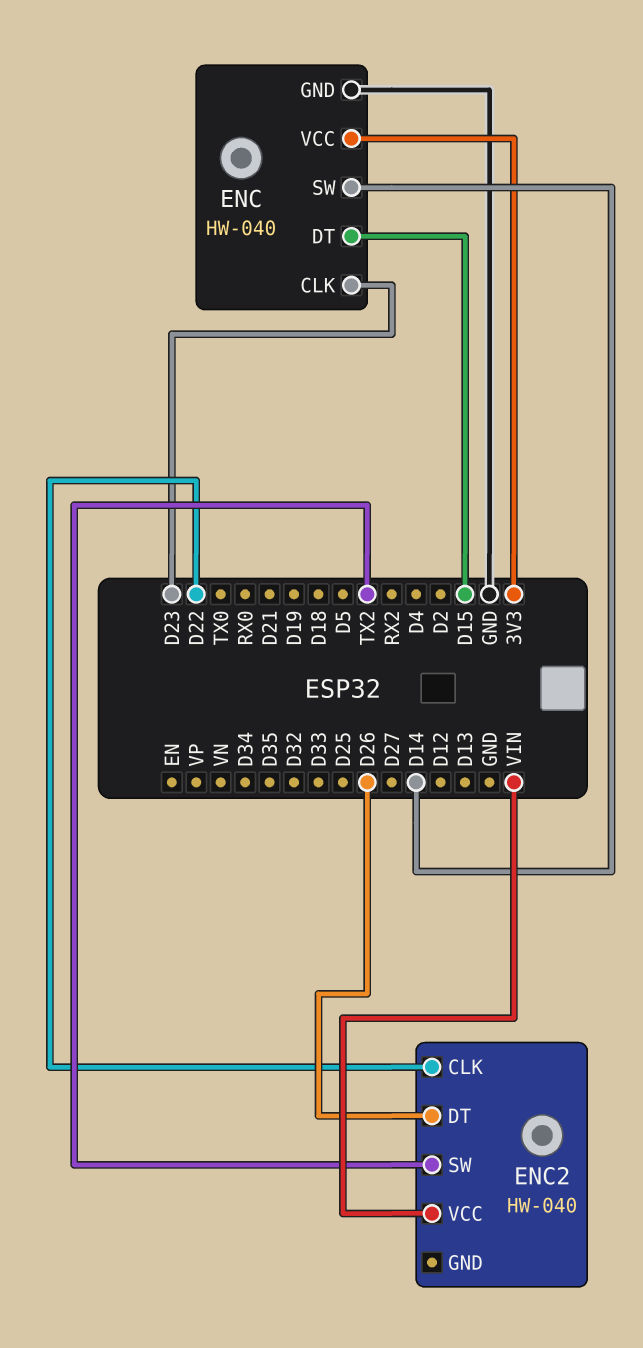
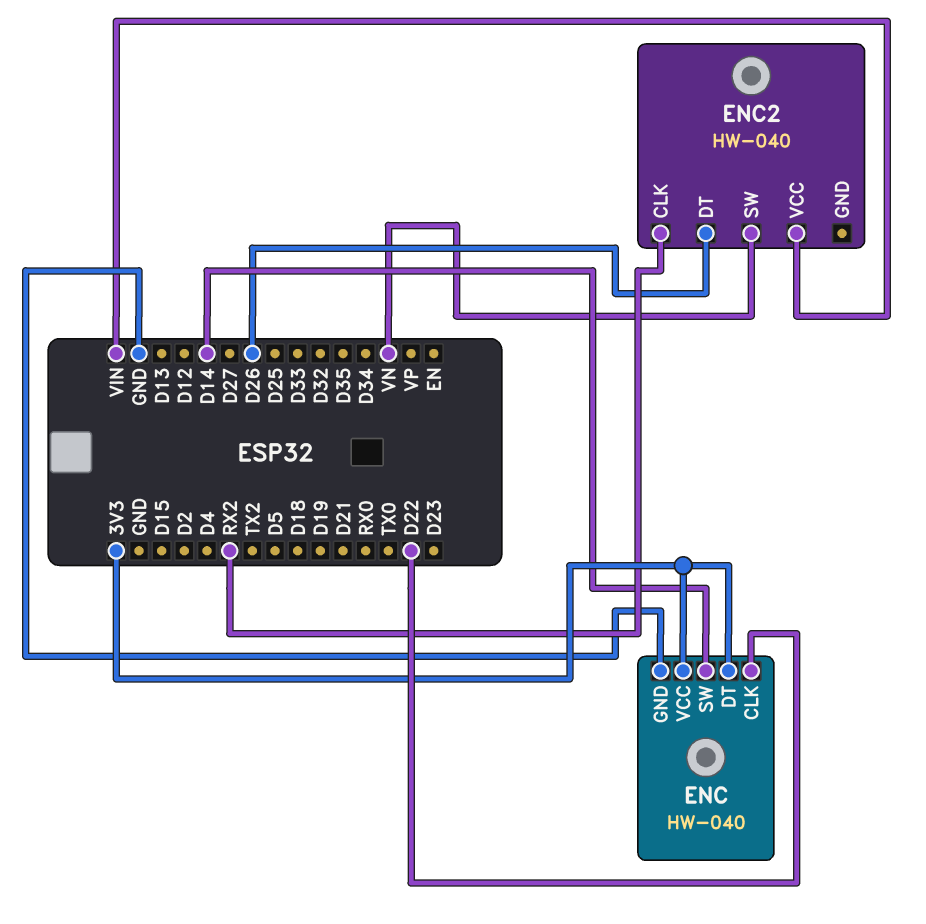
ENC pin CLK: D23 -> D22
ENC pin DT: D15 -> 3V3
ENC2 pin CLK: D22 -> RX2
ENC2 pin SW: TX2 -> VN

